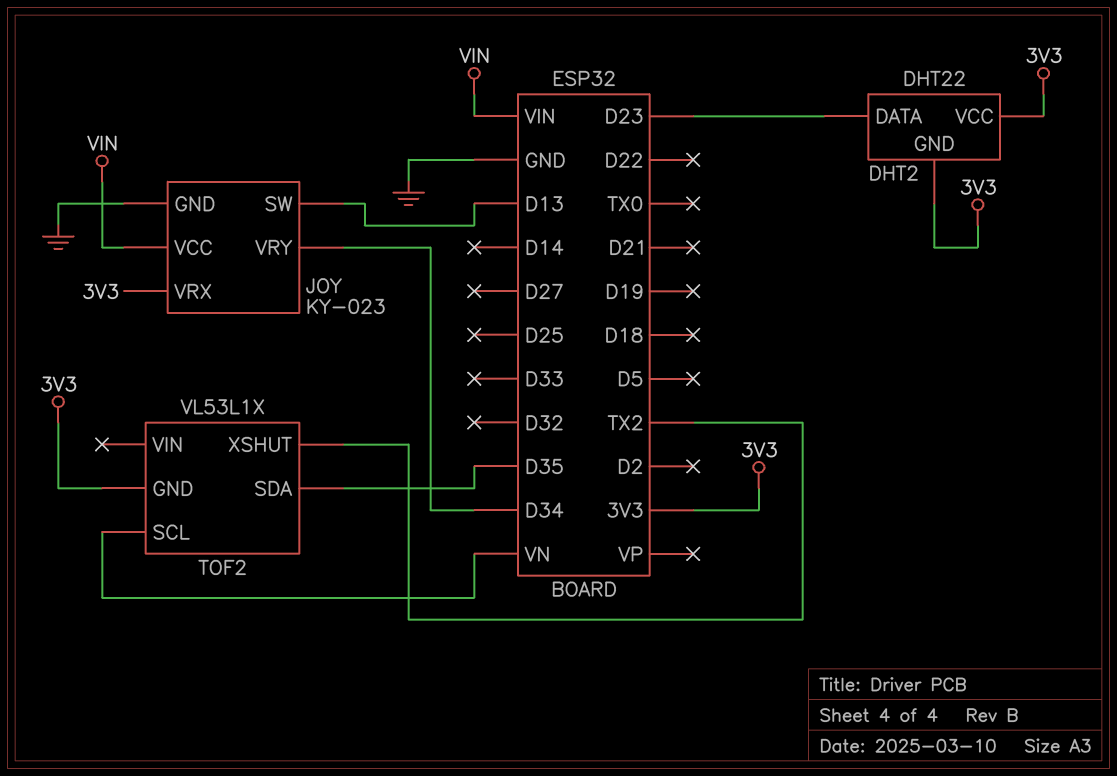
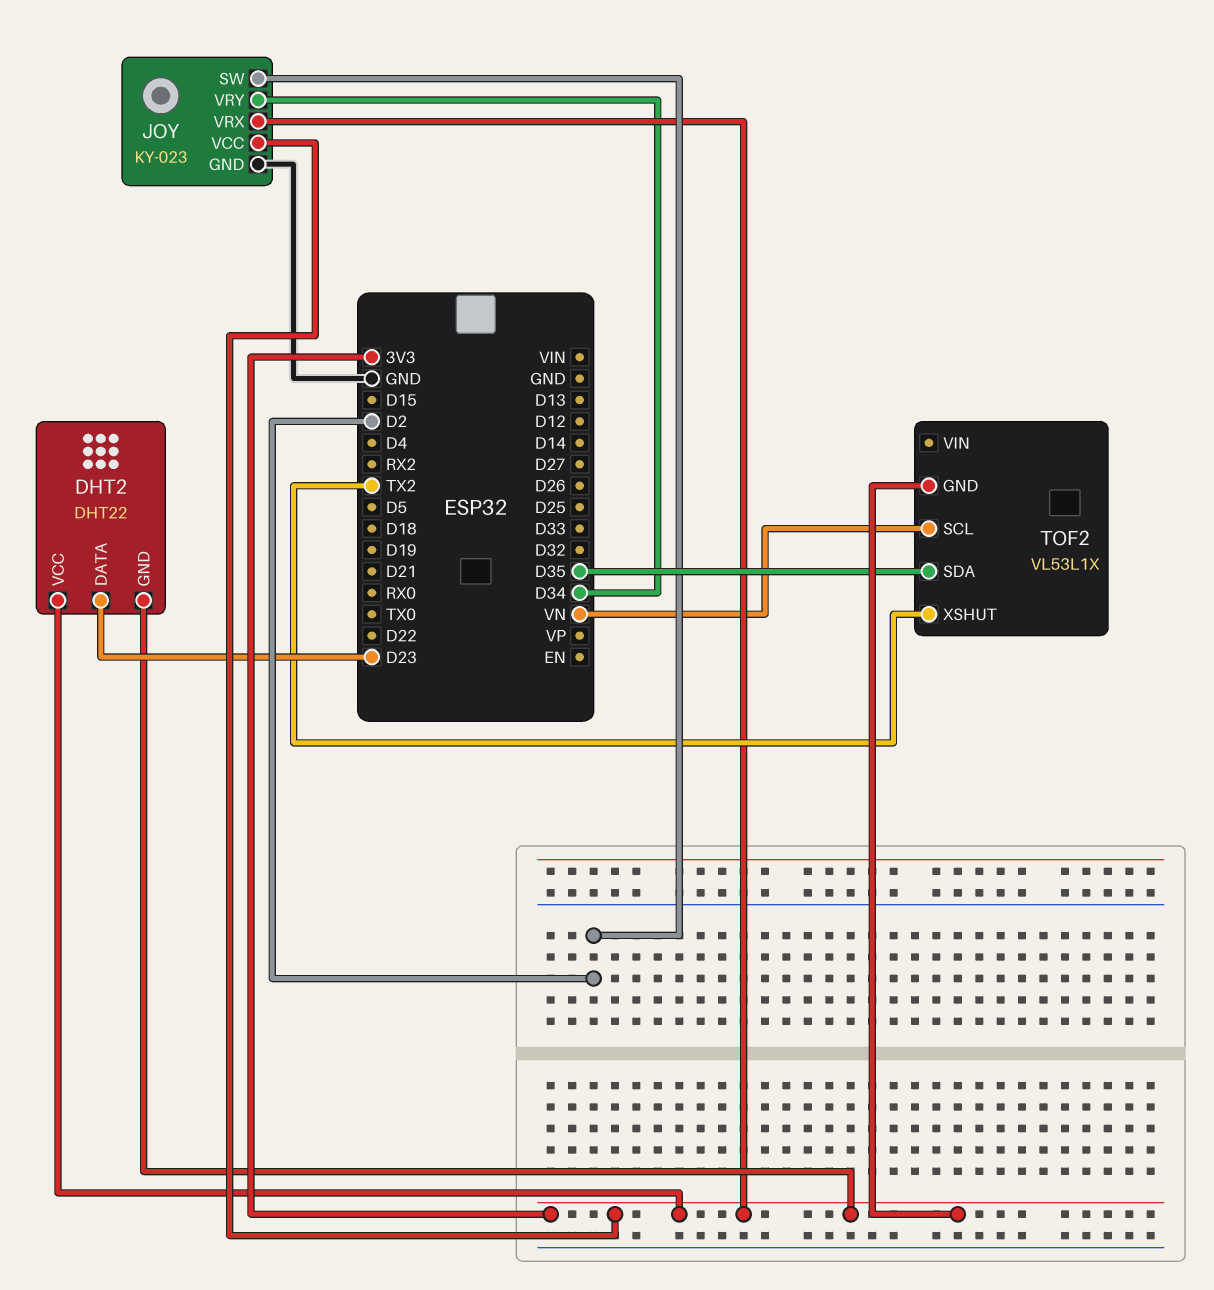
JOY pin SW: D13 -> D2
JOY pin VCC: VIN -> 3V3

